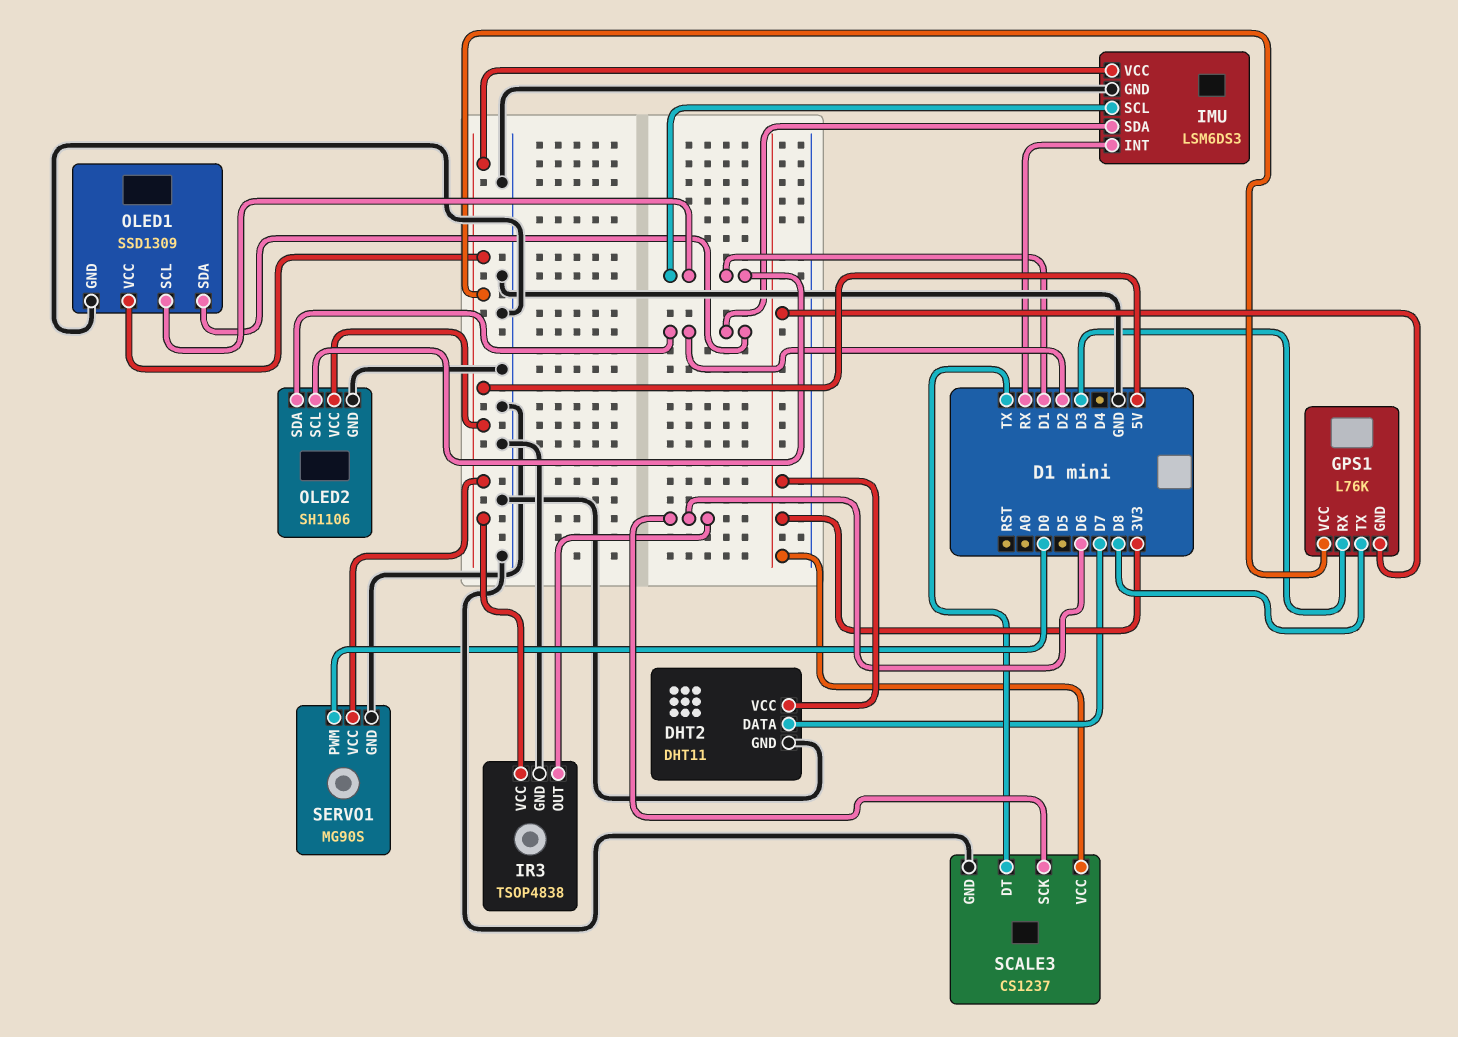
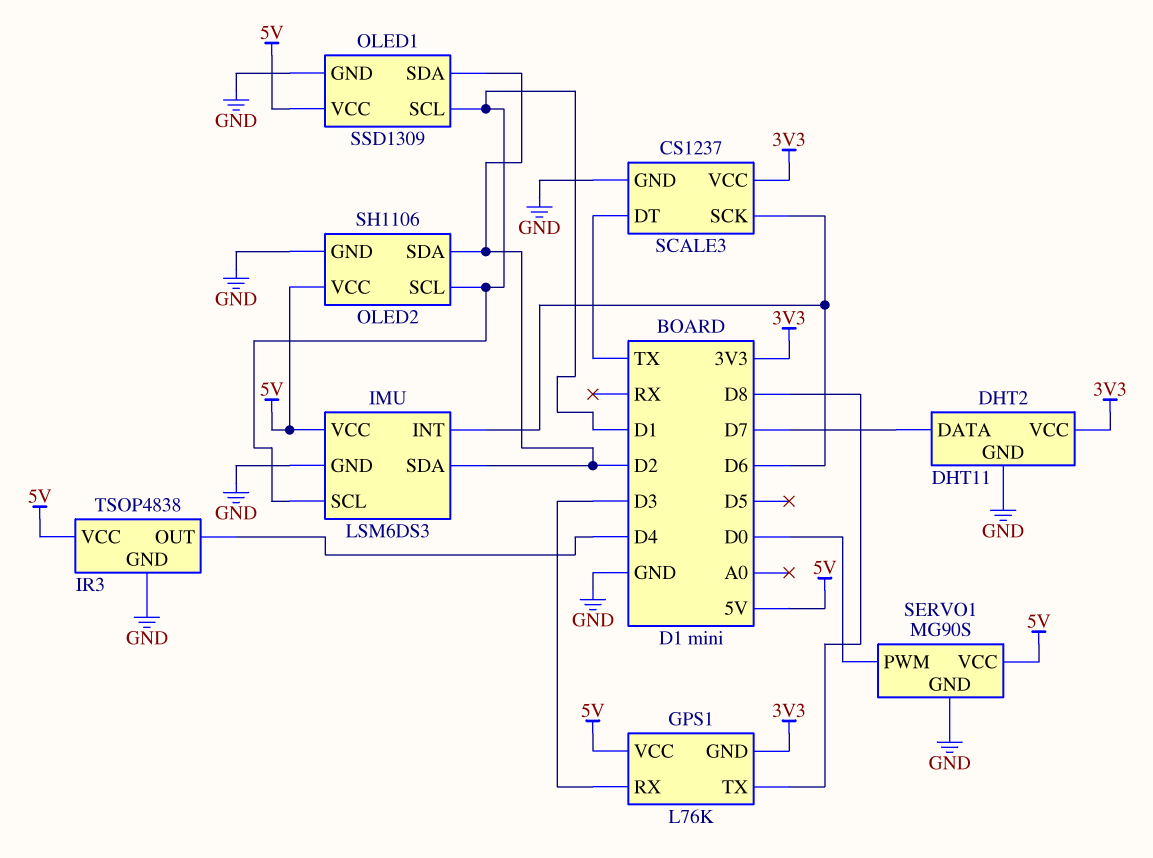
IMU pin INT: RX -> D6
IR3 pin OUT: D6 -> D4

